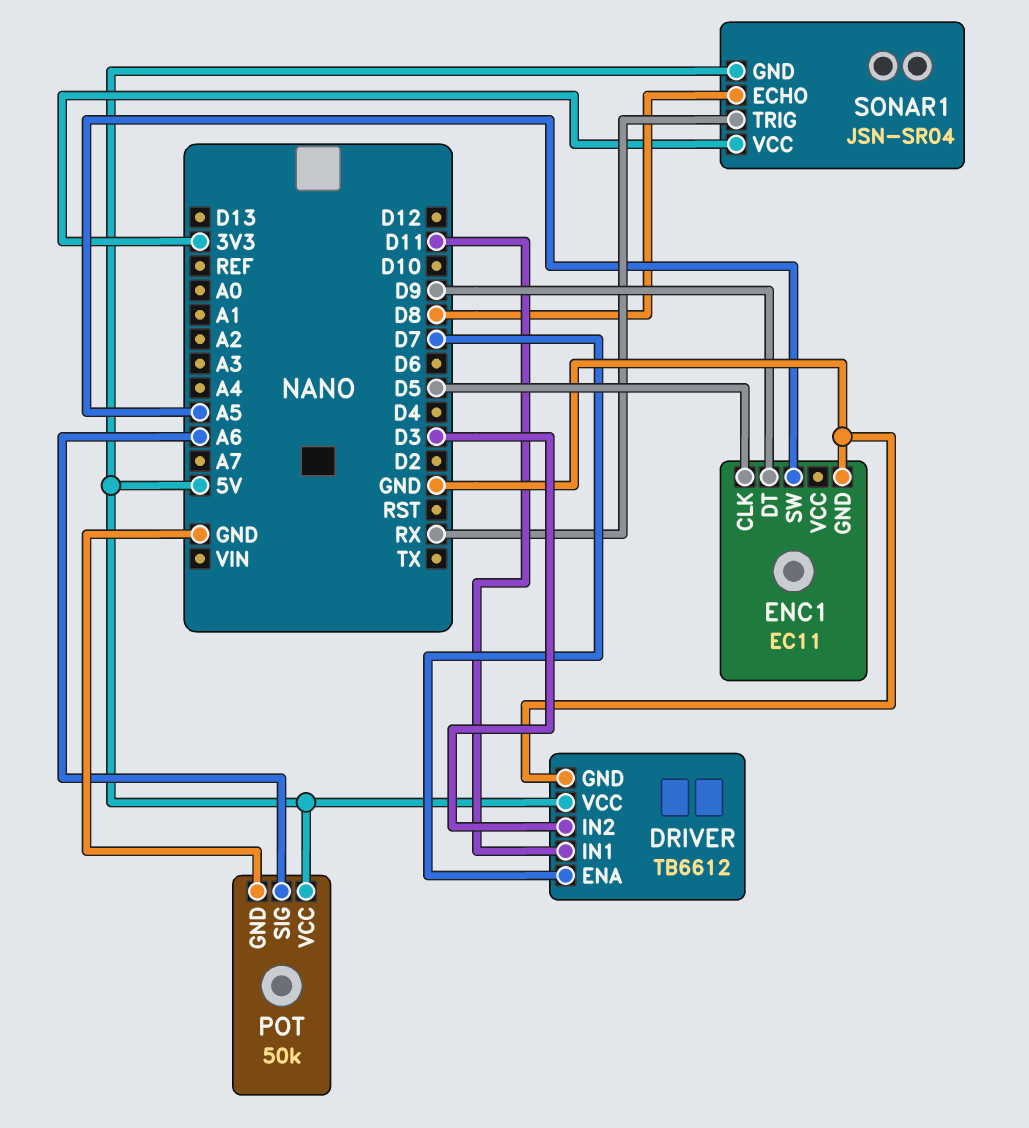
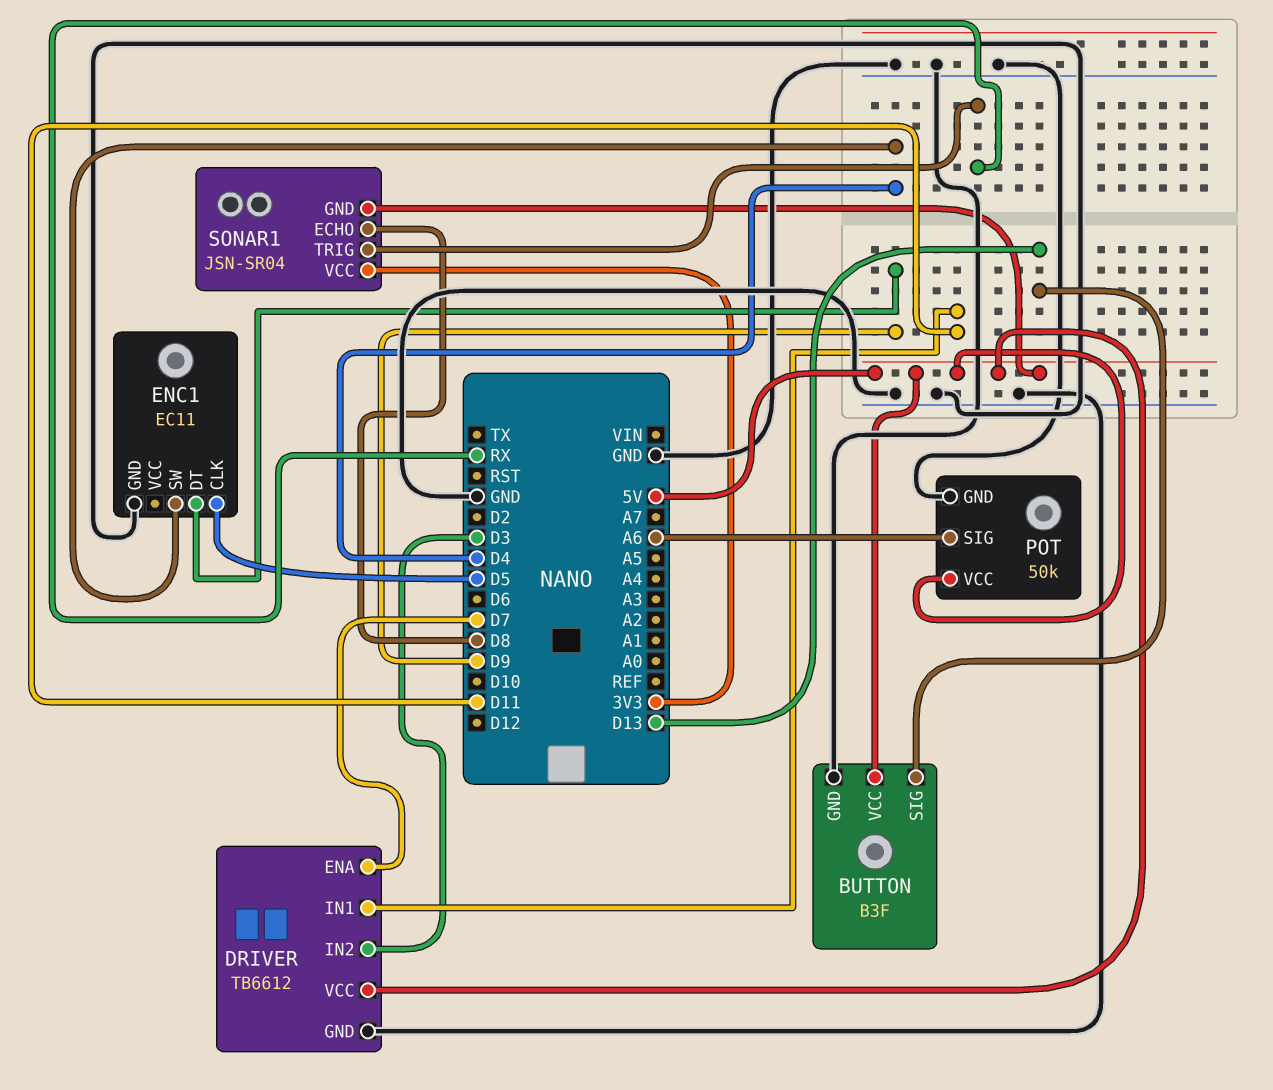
BUTTON: none -> B3F
BUTTON pin GND: none -> GND
BUTTON pin SIG: none -> D13
BUTTON pin VCC: none -> 5V
ENC1 pin SW: A5 -> D4

